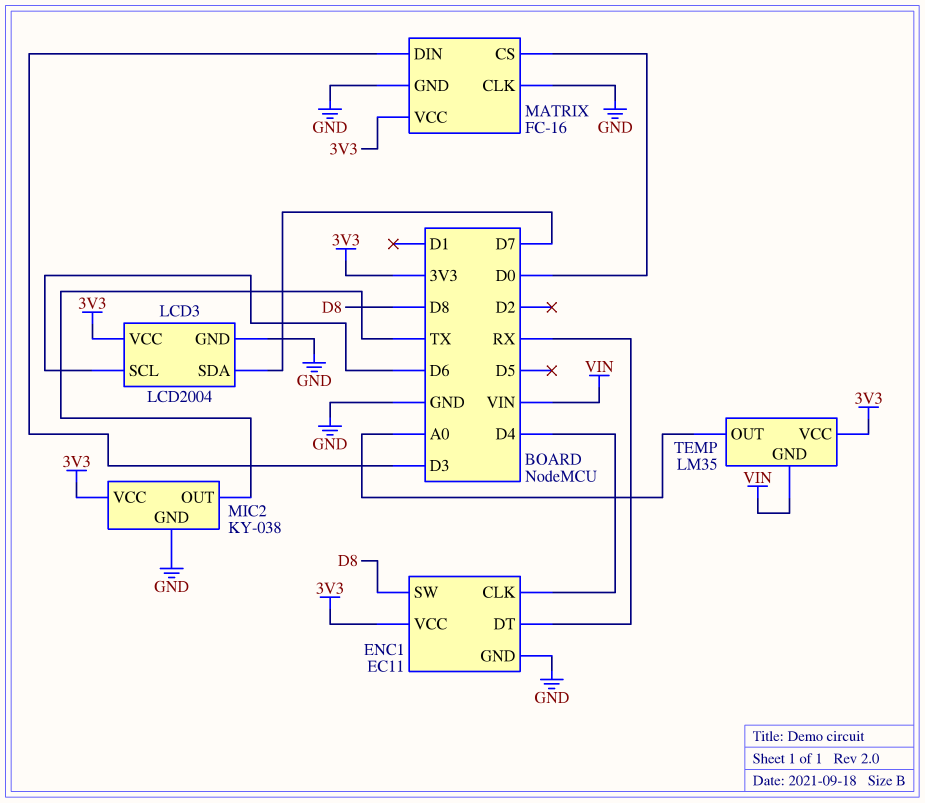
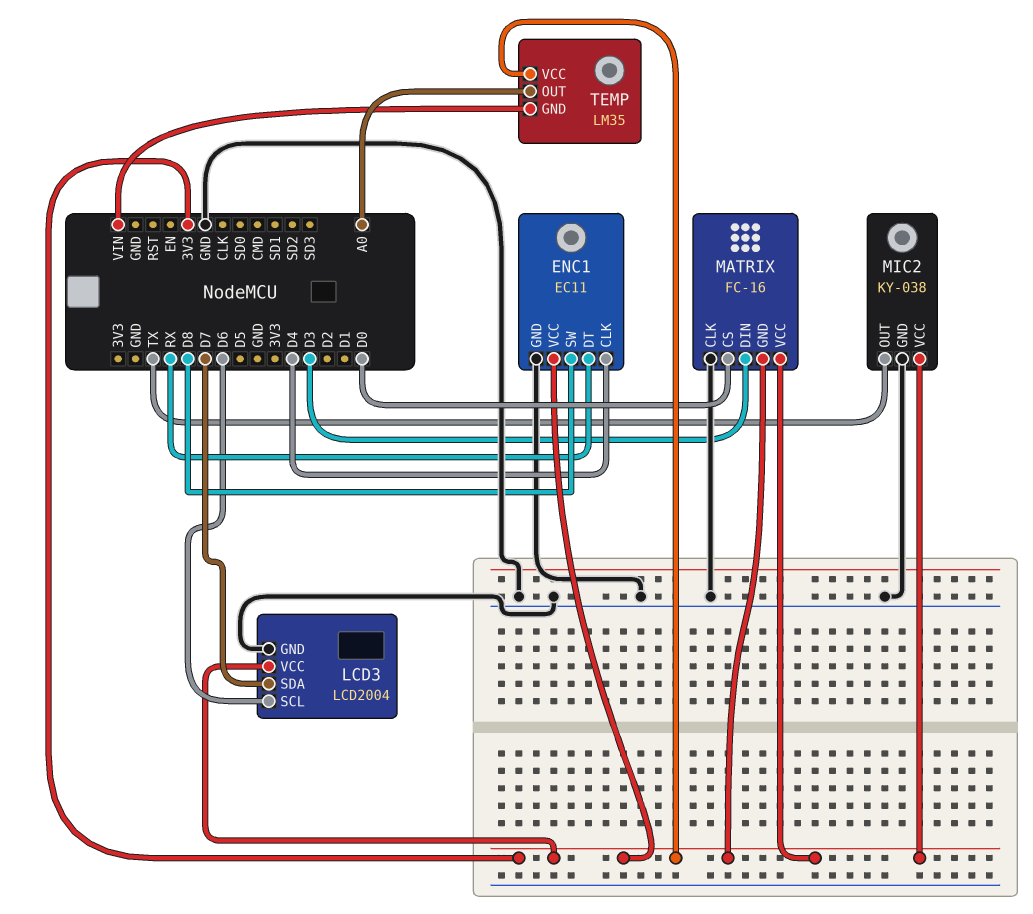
MATRIX pin GND: GND -> 3V3

